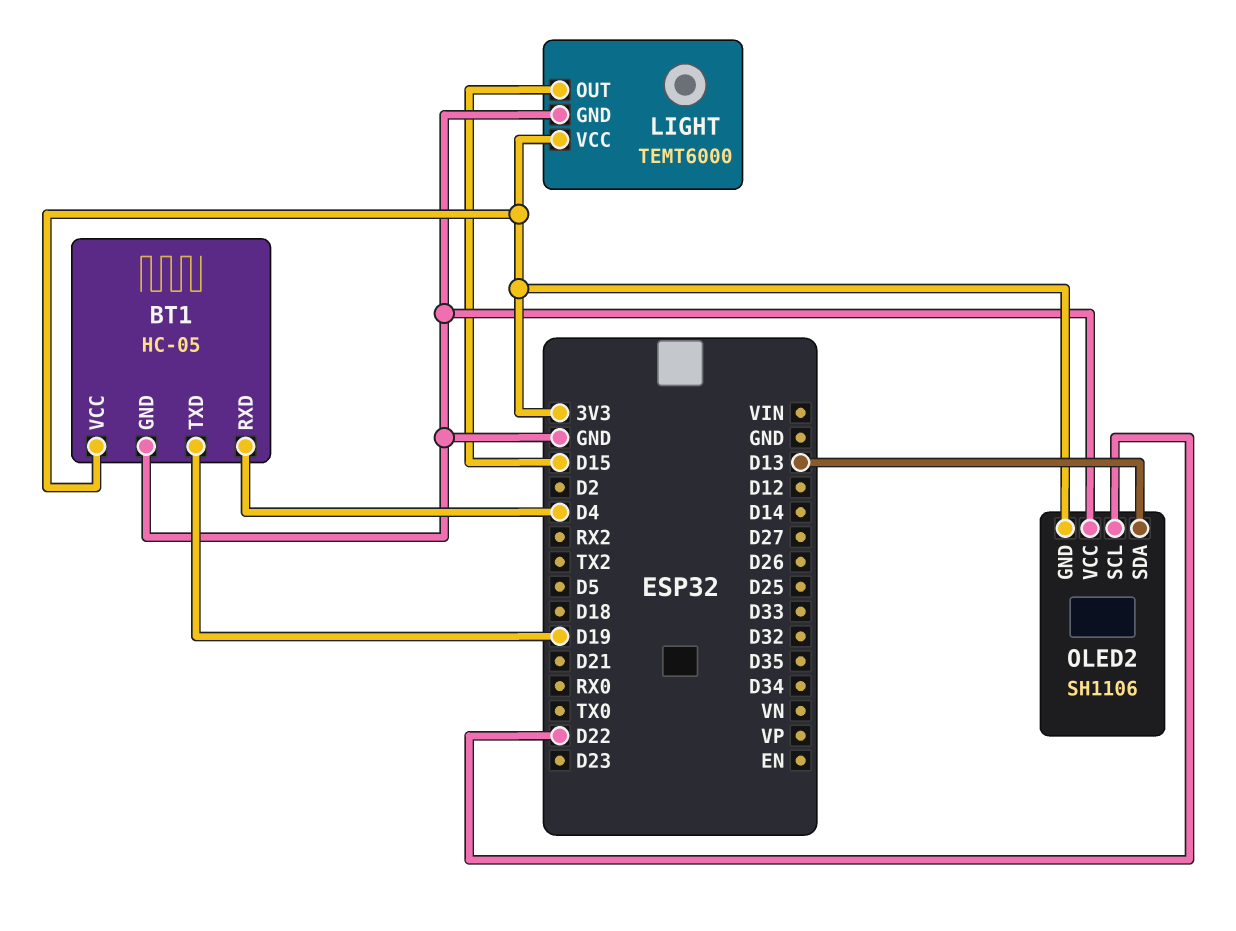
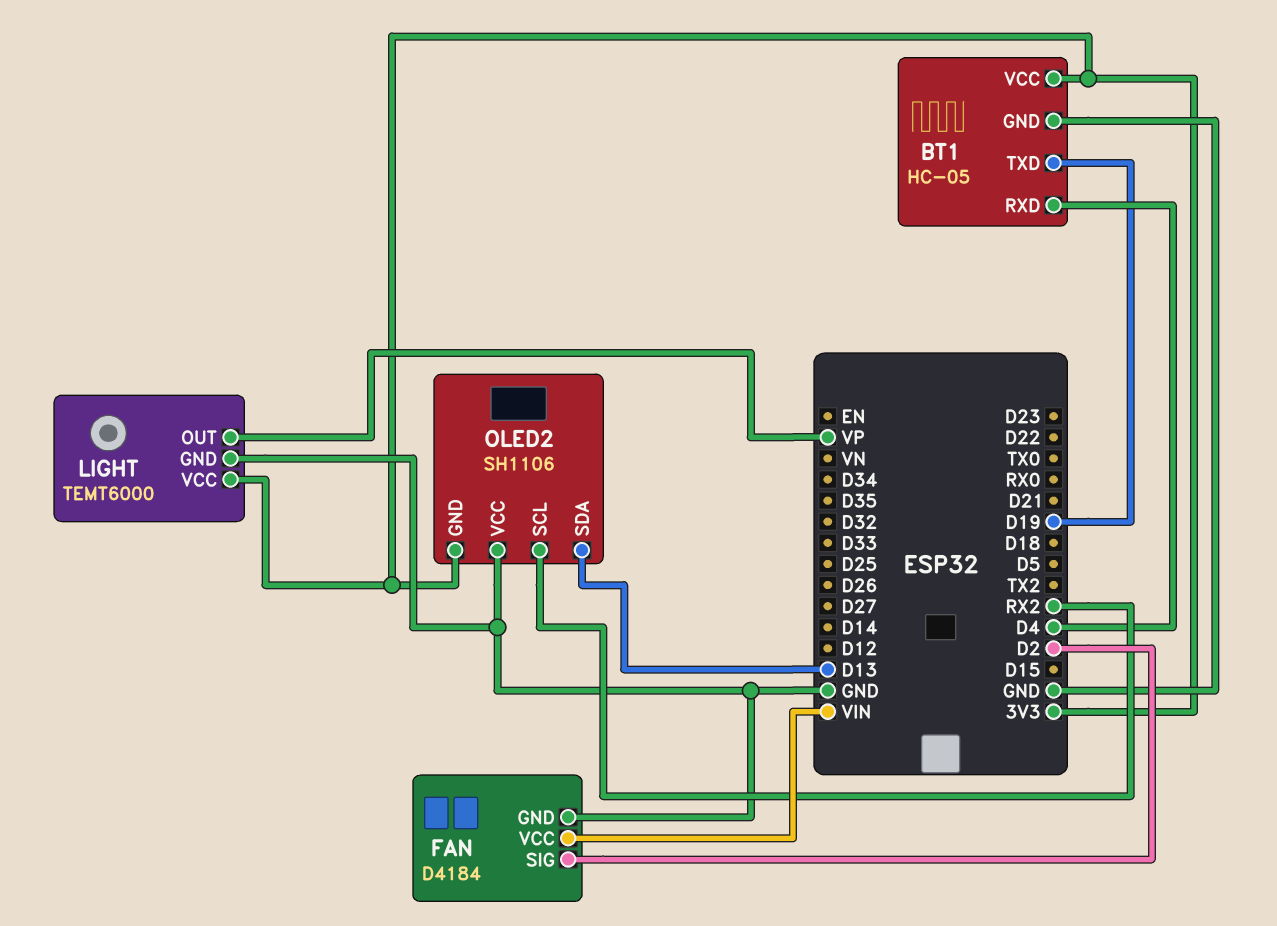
FAN: none -> D4184
FAN pin GND: none -> GND
FAN pin SIG: none -> D2
FAN pin VCC: none -> VIN
LIGHT pin OUT: D15 -> VP
OLED2 pin SCL: D22 -> RX2

